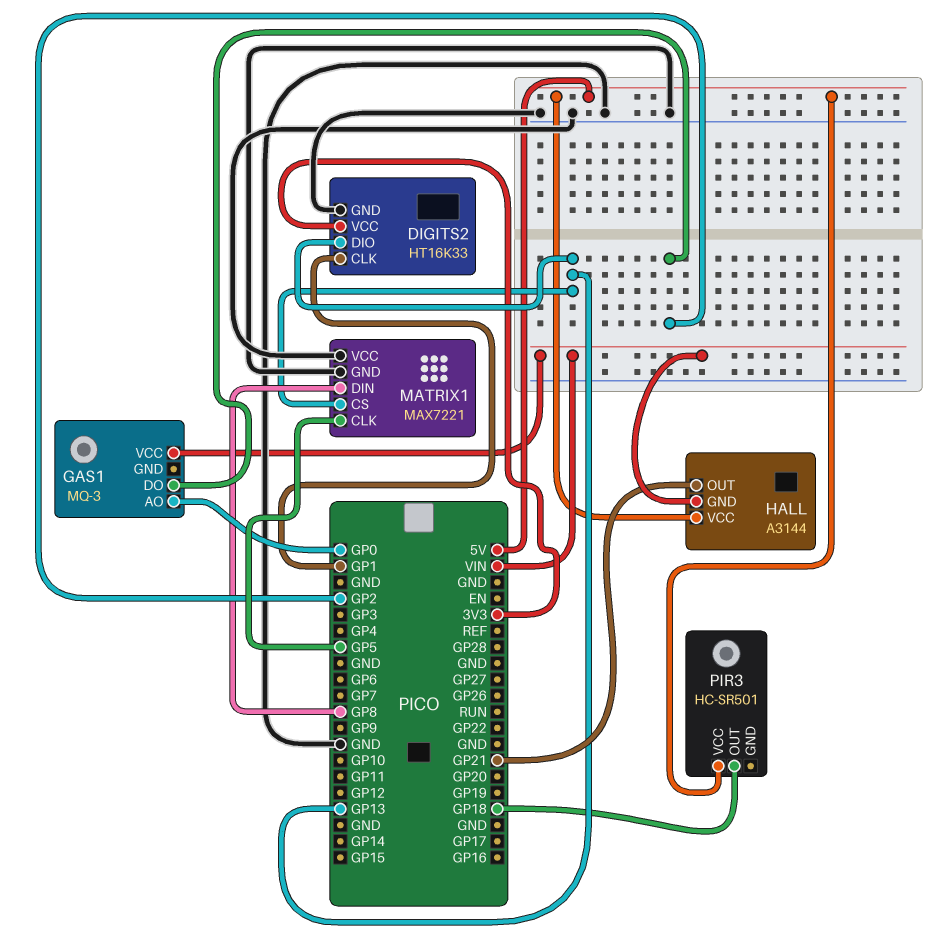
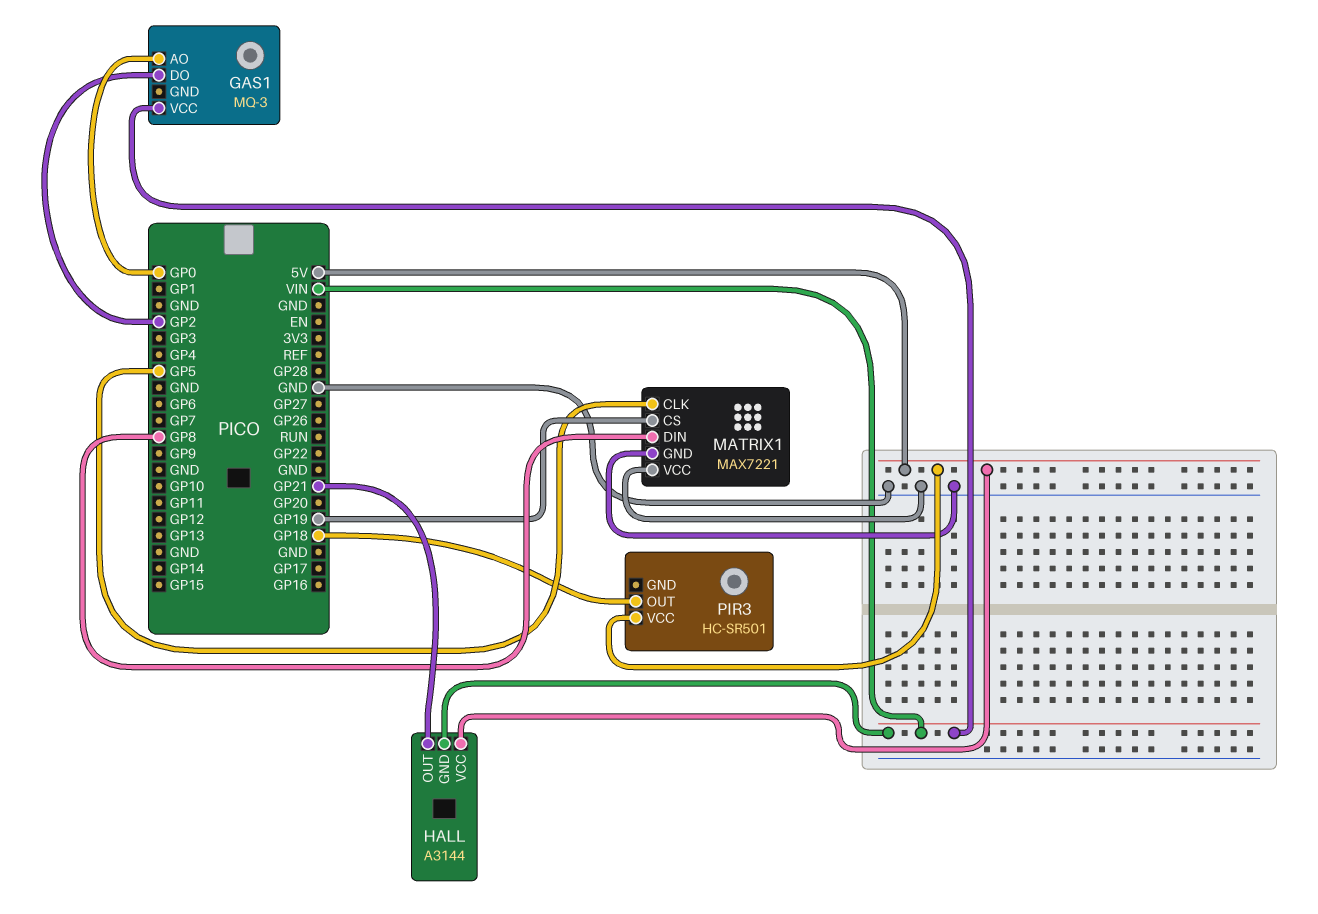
DIGITS2: HT16K33 -> none
DIGITS2 pin CLK: GP1 -> none
DIGITS2 pin DIO: GP13 -> none
DIGITS2 pin GND: GND -> none
DIGITS2 pin VCC: 3V3 -> none
MATRIX1 pin CS: GP13 -> GP19

